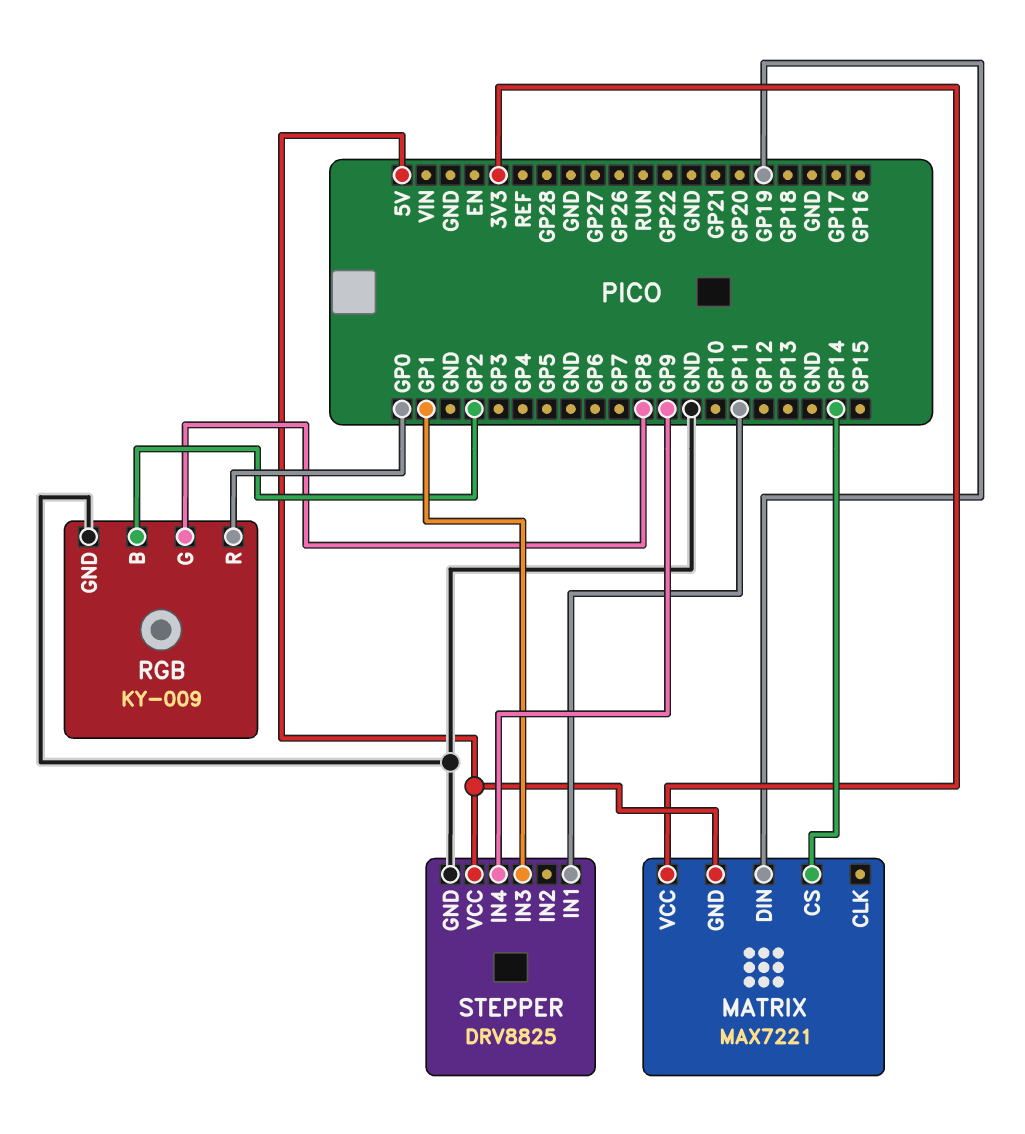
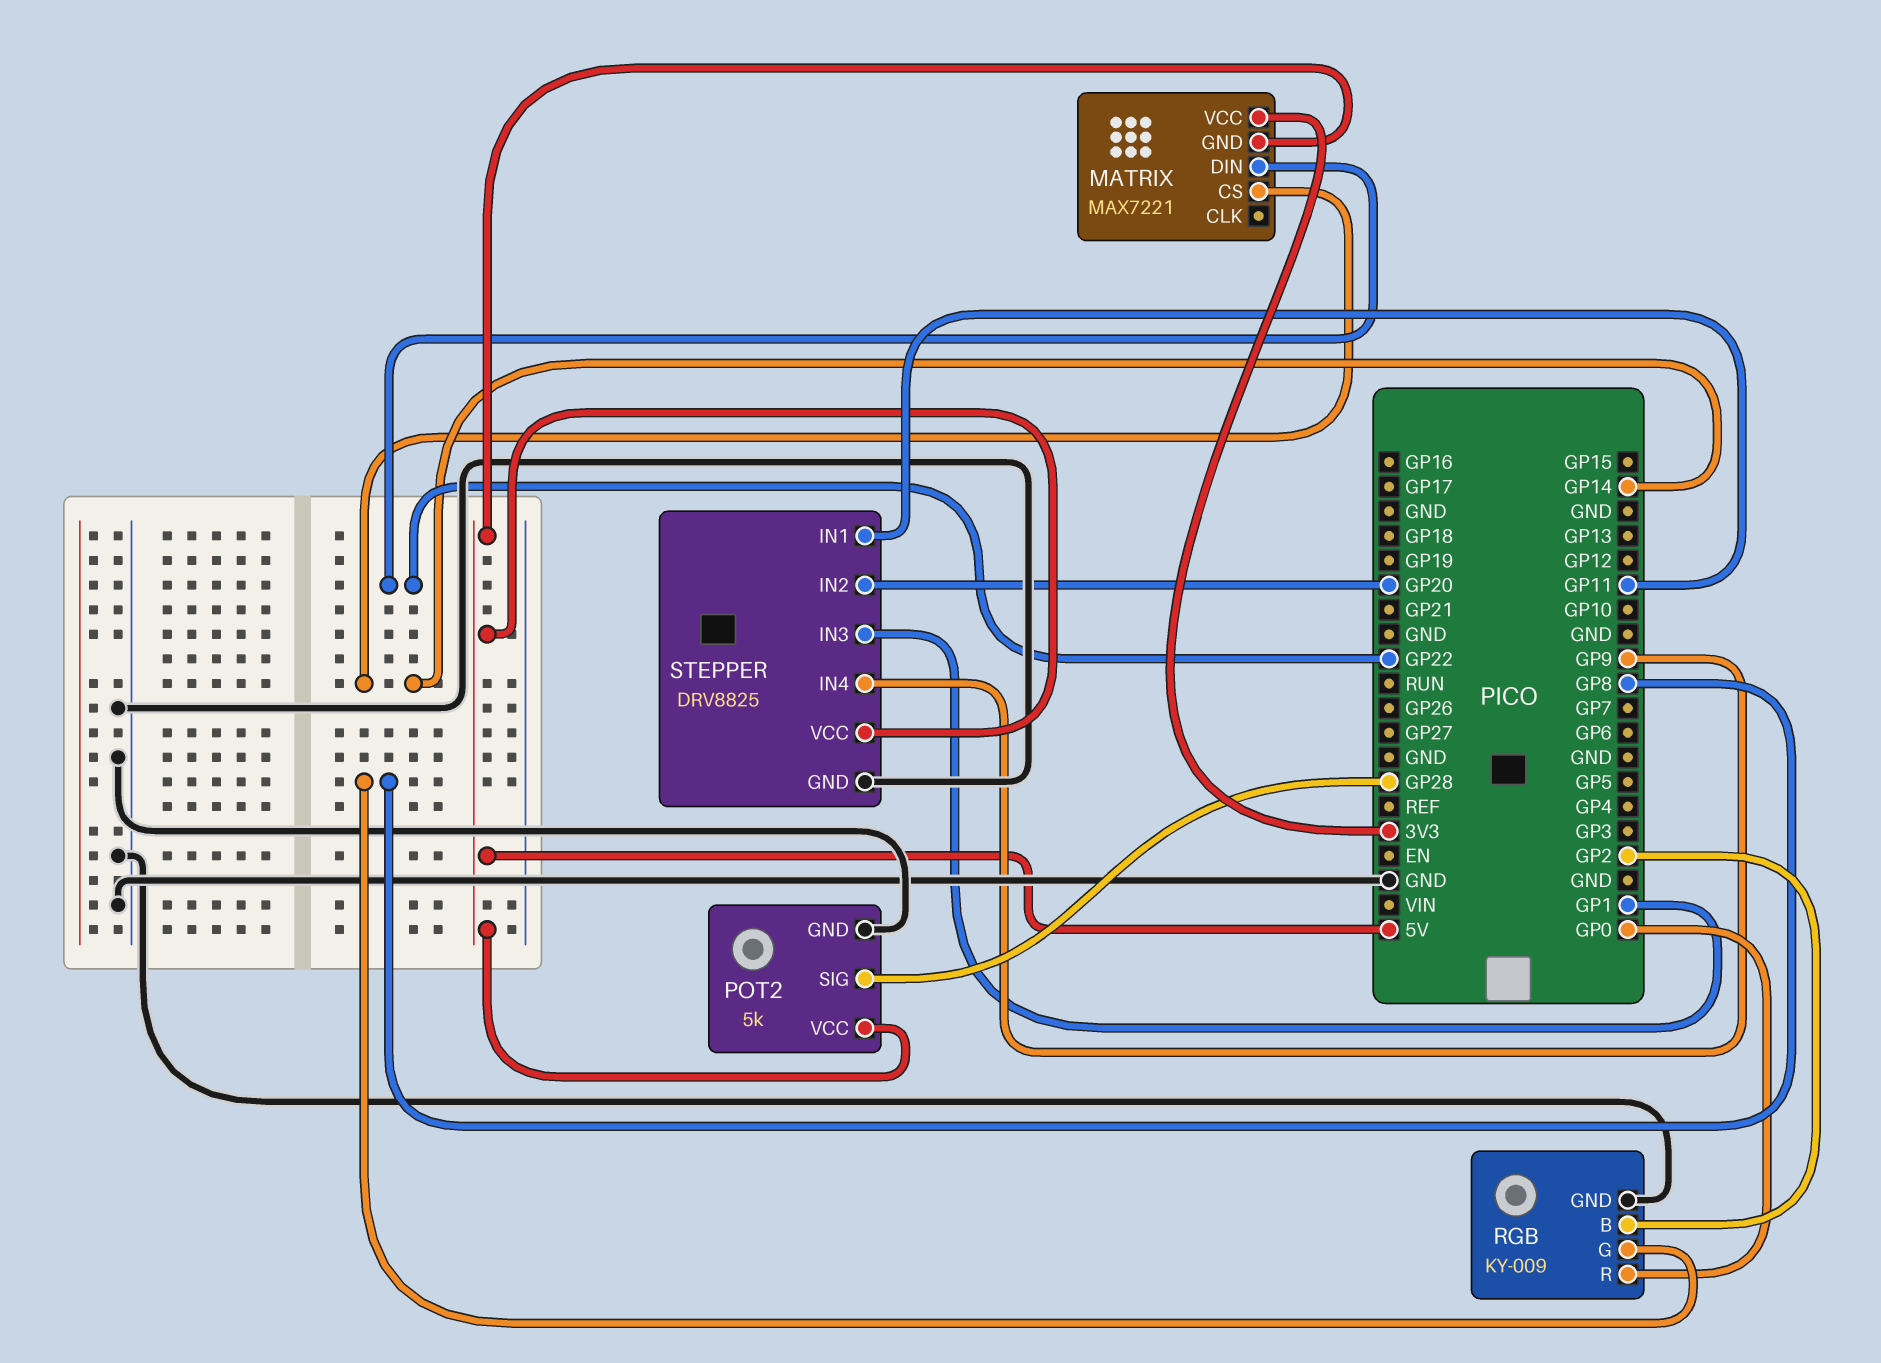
MATRIX pin DIN: GP19 -> GP22
POT2: none -> 5k
POT2 pin GND: none -> GND
POT2 pin SIG: none -> GP28
POT2 pin VCC: none -> 5V
STEPPER pin IN2: none -> GP20

